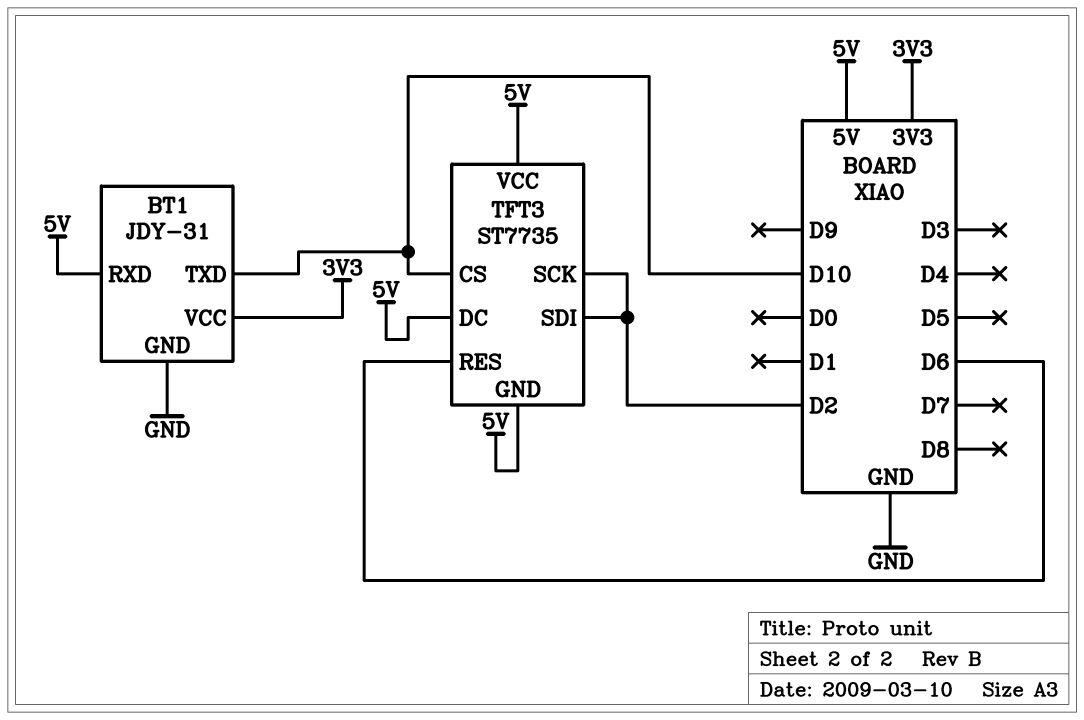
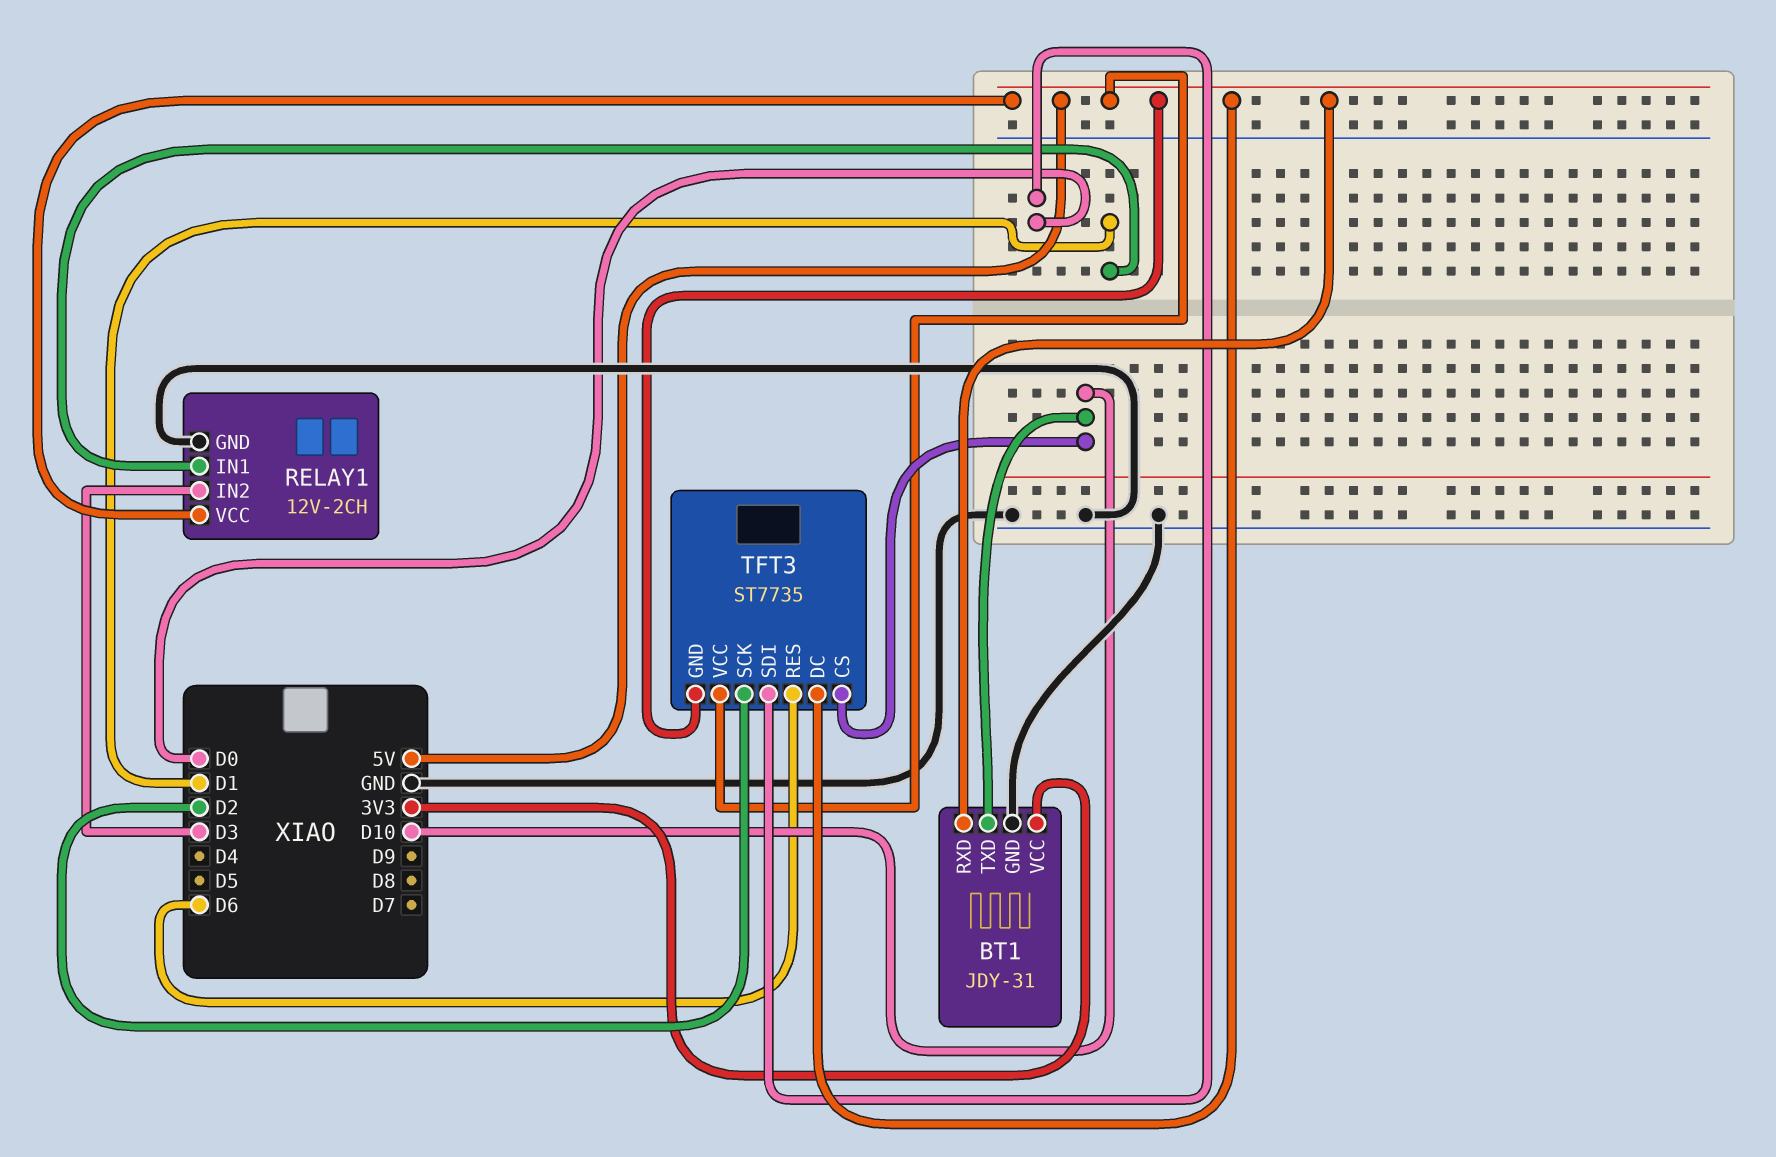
RELAY1: none -> 12V-2CH
RELAY1 pin GND: none -> GND
RELAY1 pin IN1: none -> D1
RELAY1 pin IN2: none -> D3
RELAY1 pin VCC: none -> 5V
TFT3 pin SDI: D2 -> D0

